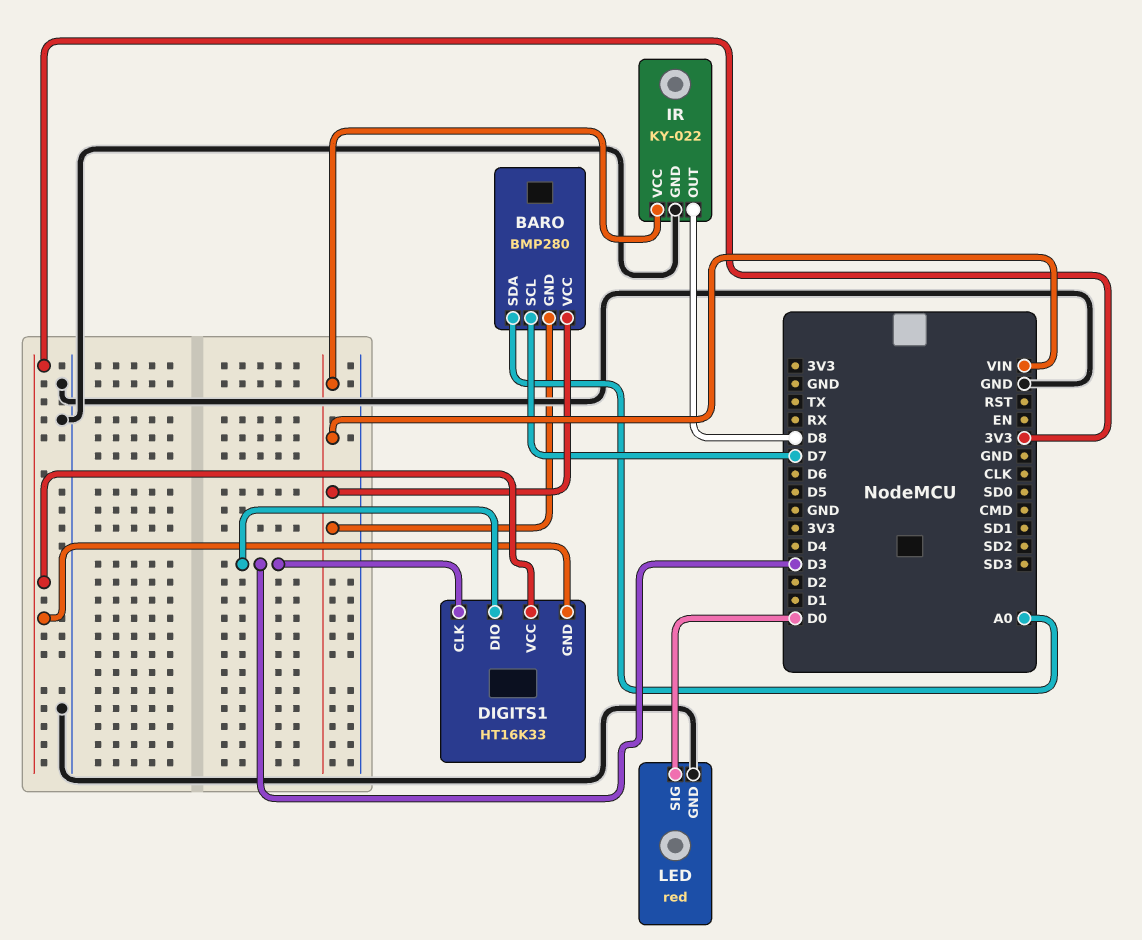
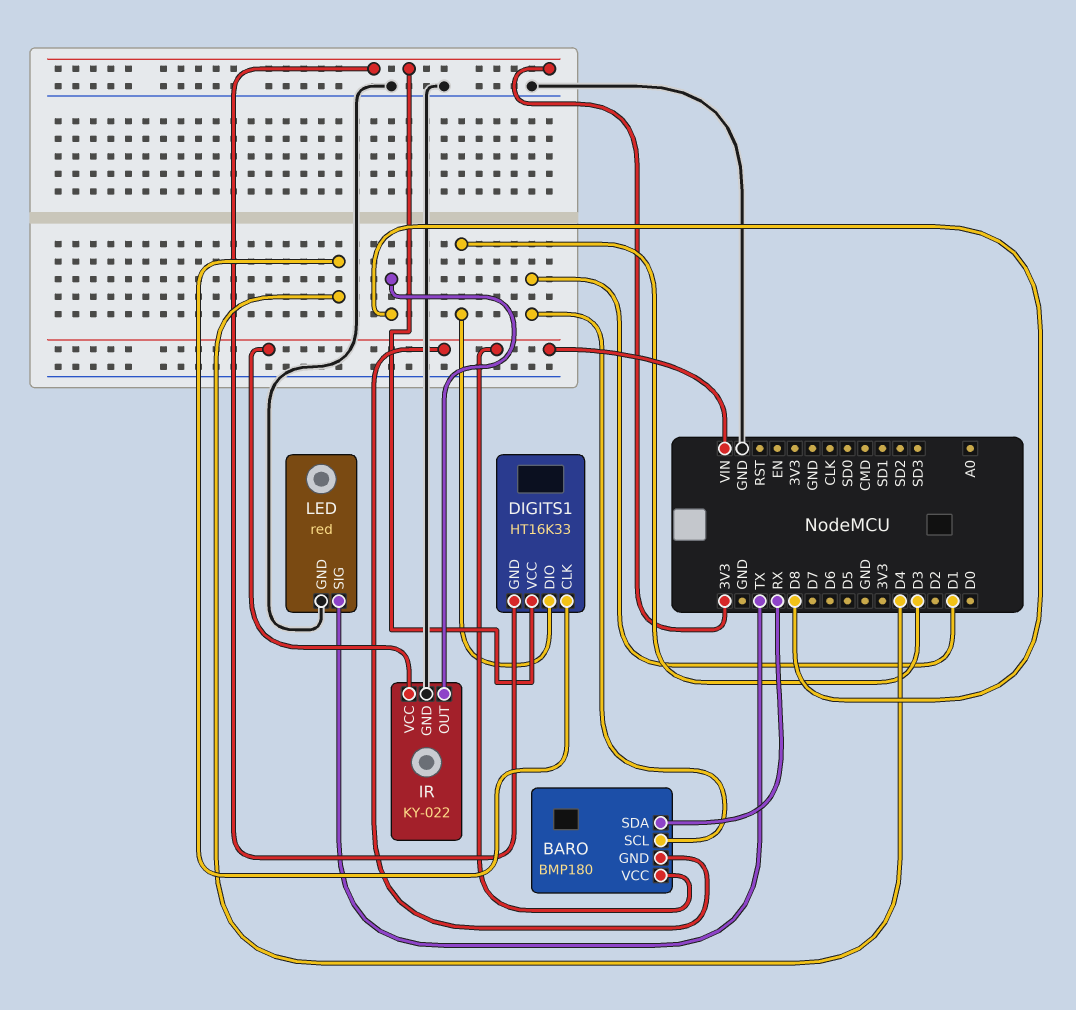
BARO: BMP280 -> BMP180
BARO pin SCL: D7 -> D1
BARO pin SDA: A0 -> RX
DIGITS1 pin CLK: D3 -> D4
LED pin SIG: D0 -> TX

